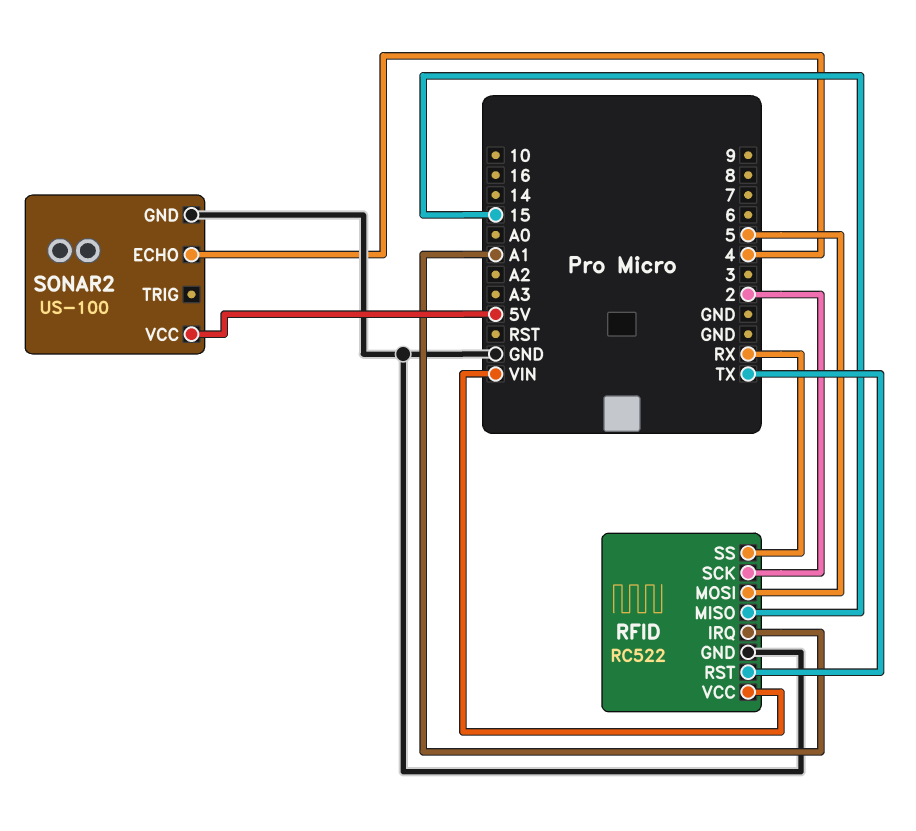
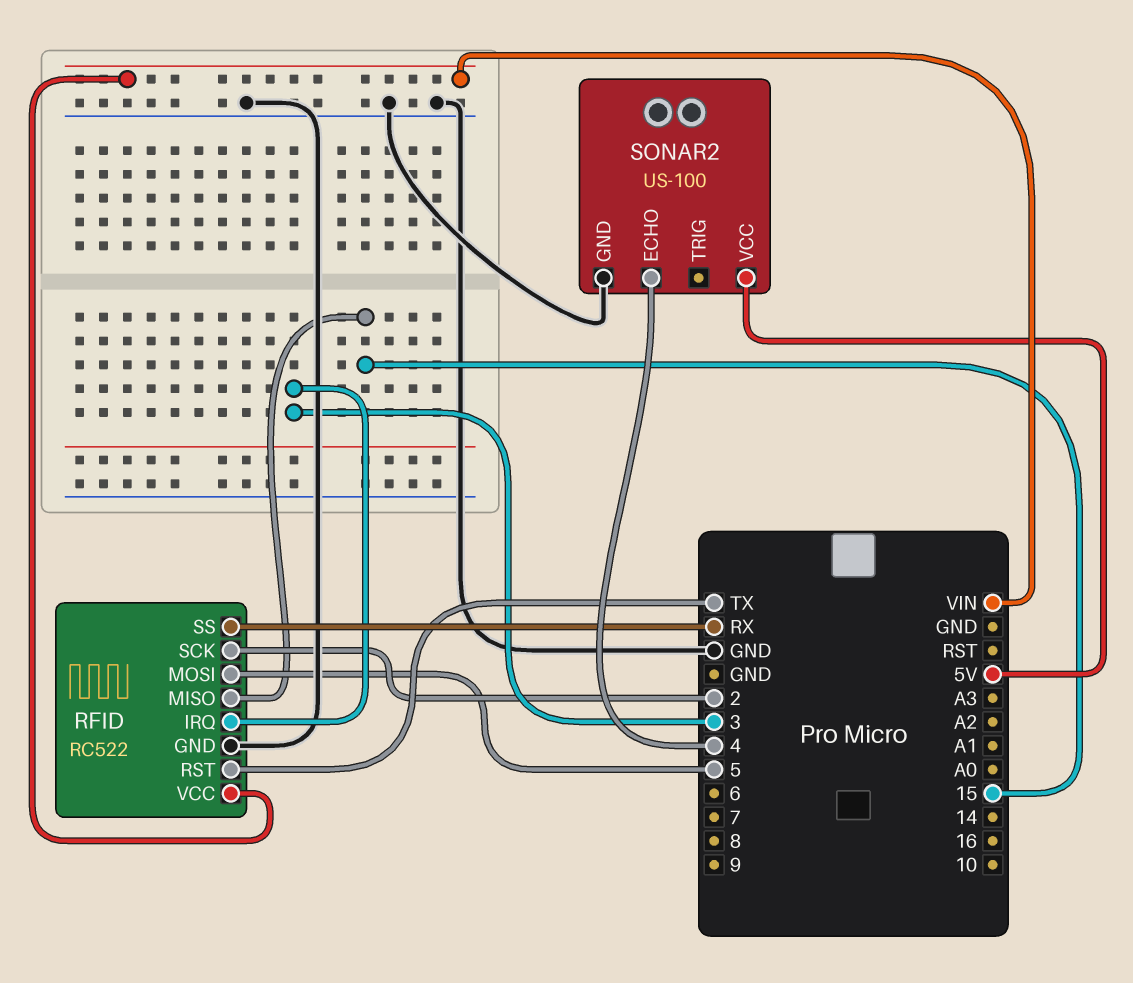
RFID pin IRQ: A1 -> 3

